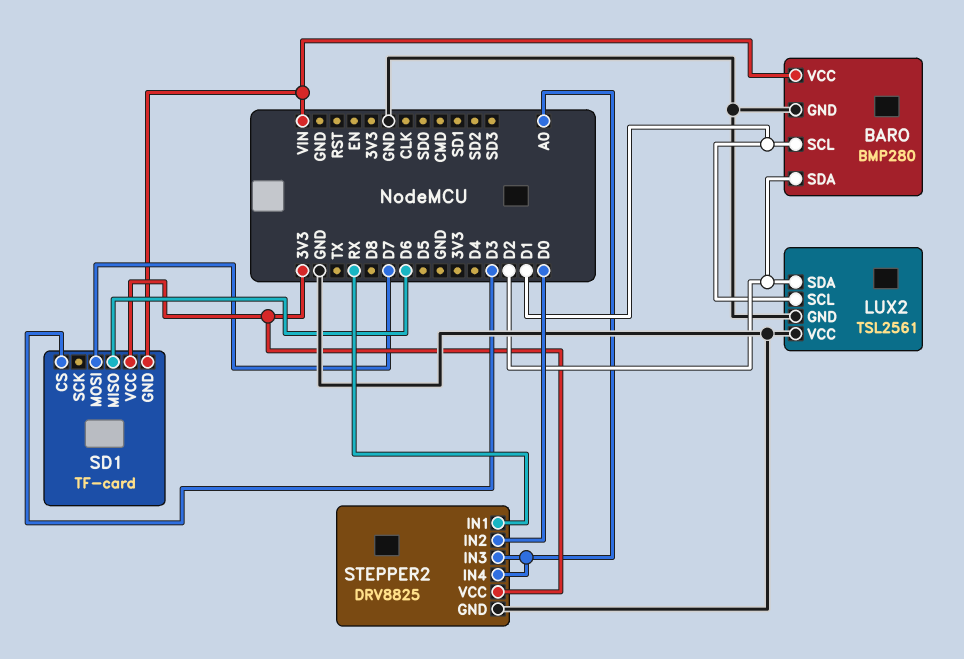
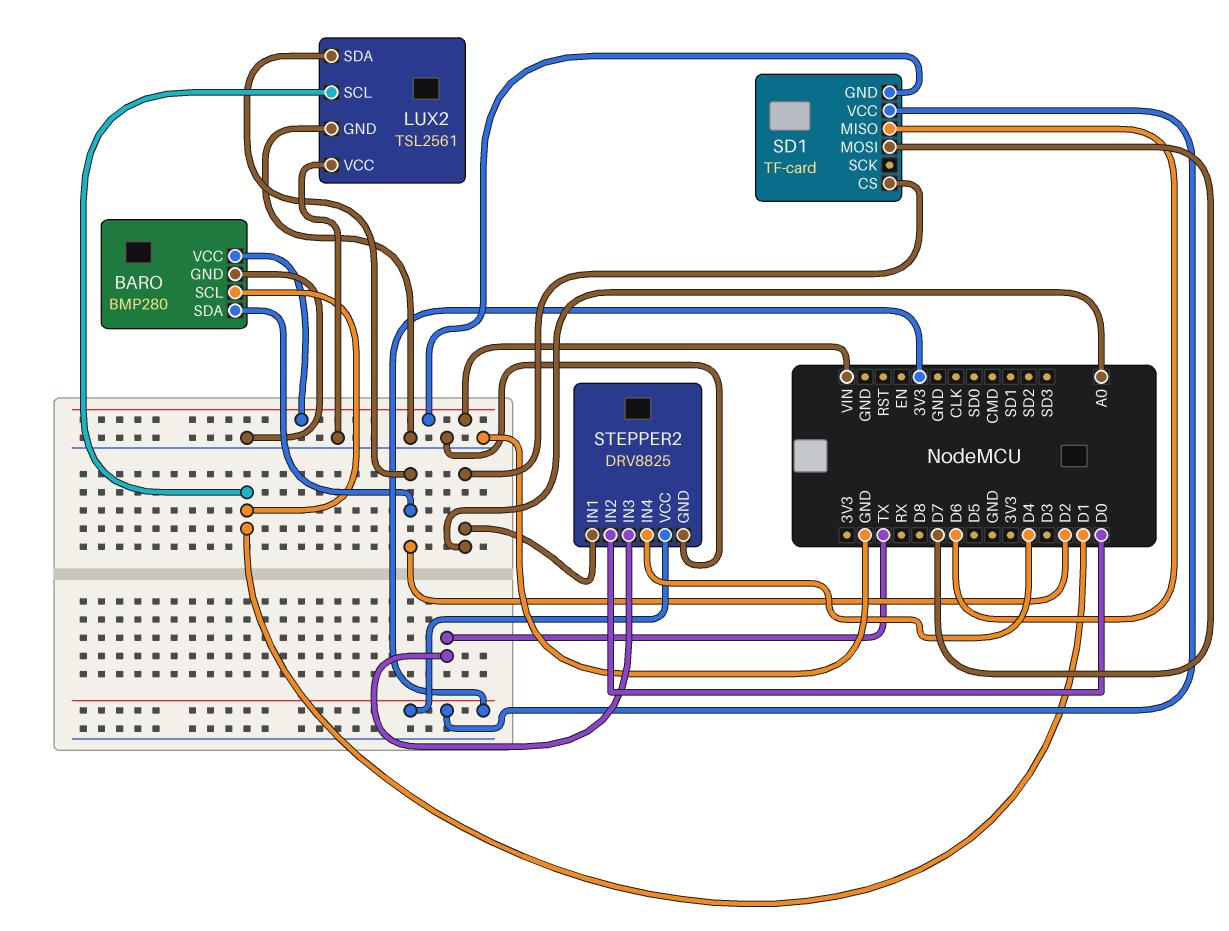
SD1 pin CS: D3 -> A0
STEPPER2 pin IN1: RX -> A0
STEPPER2 pin IN3: A0 -> TX
STEPPER2 pin IN4: A0 -> D4

